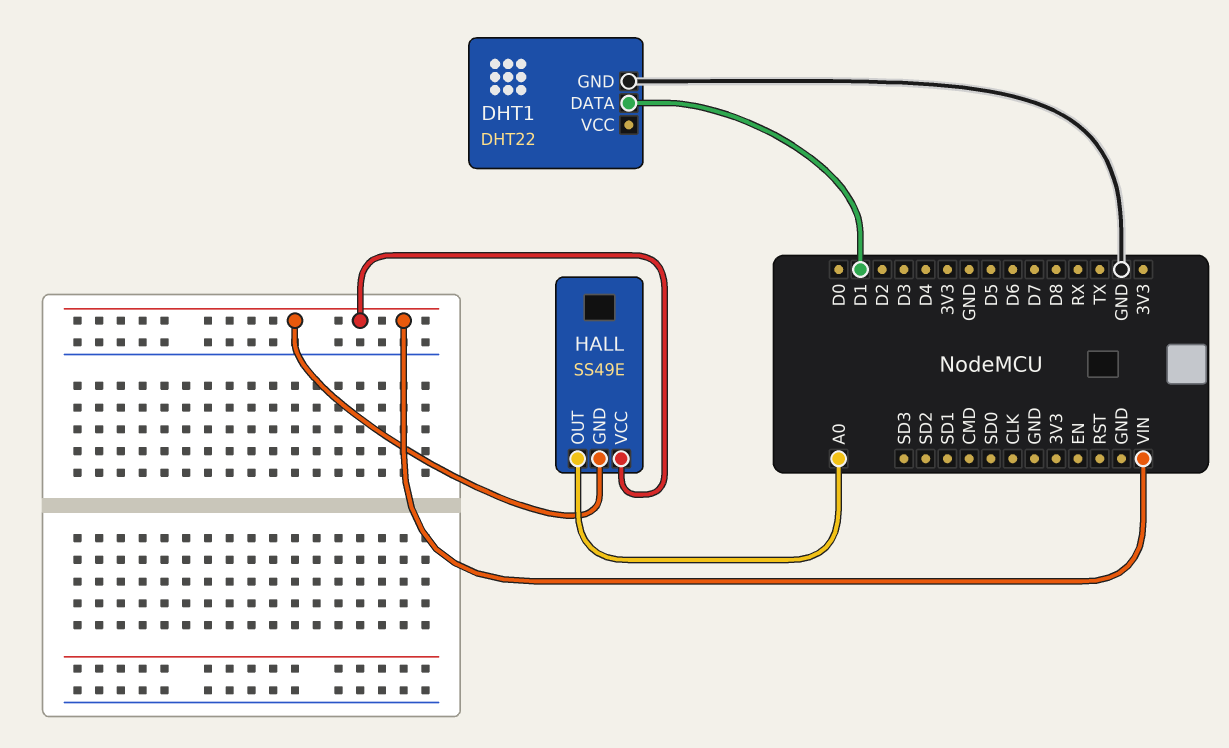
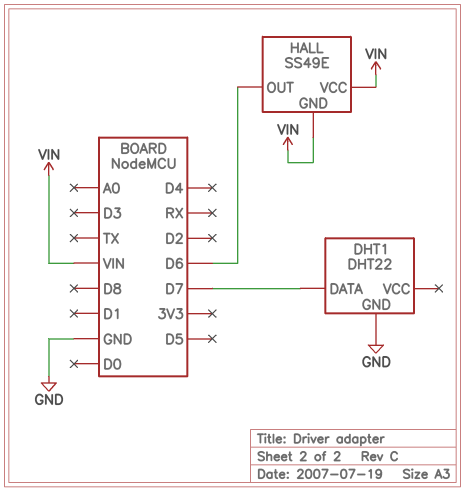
DHT1 pin DATA: D1 -> D7
HALL pin OUT: A0 -> D6

